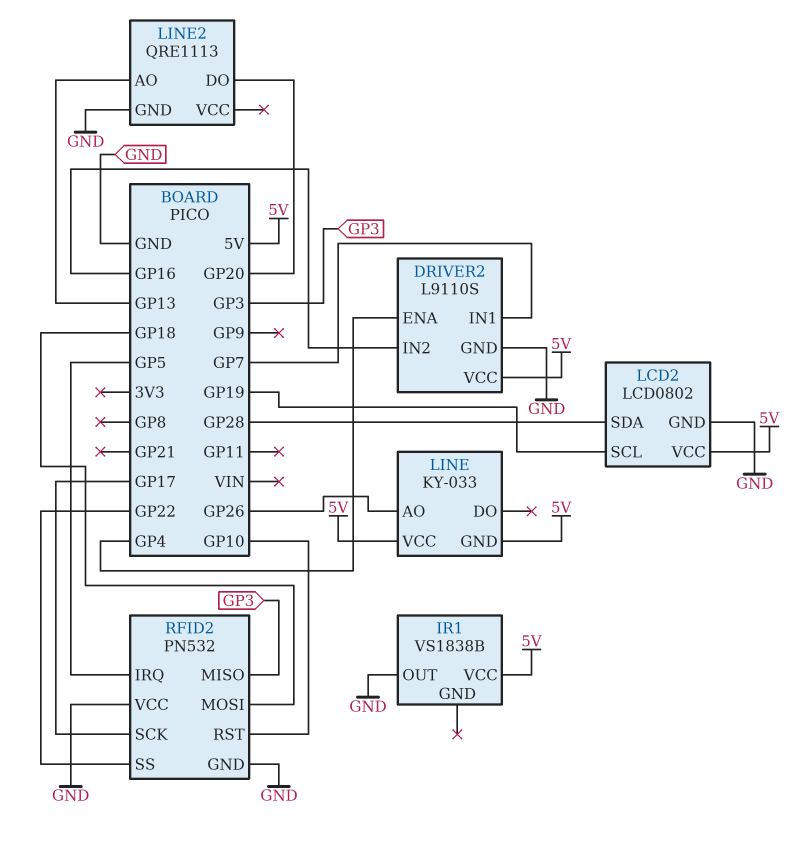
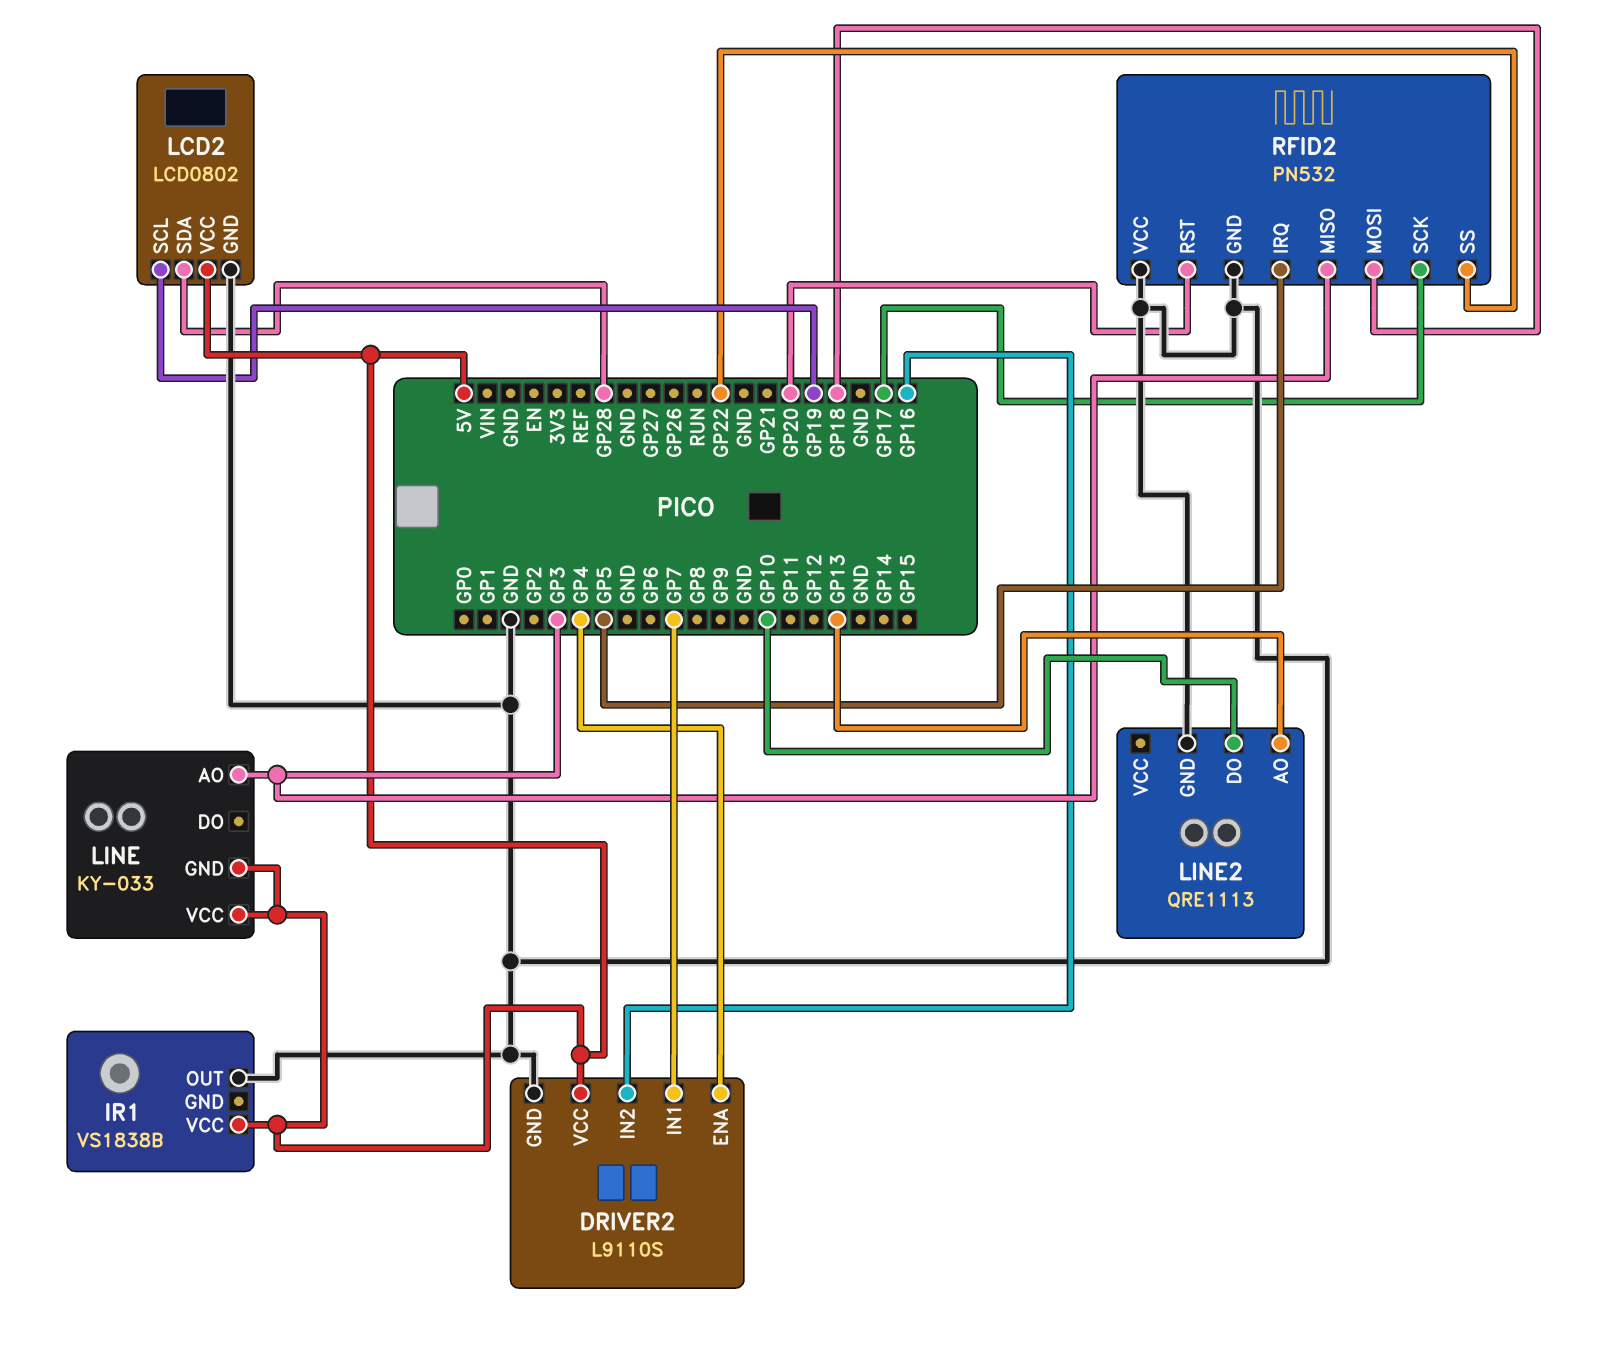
LINE pin AO: GP26 -> GP3
LINE2 pin DO: GP20 -> GP10
RFID2 pin RST: GP10 -> GP20

